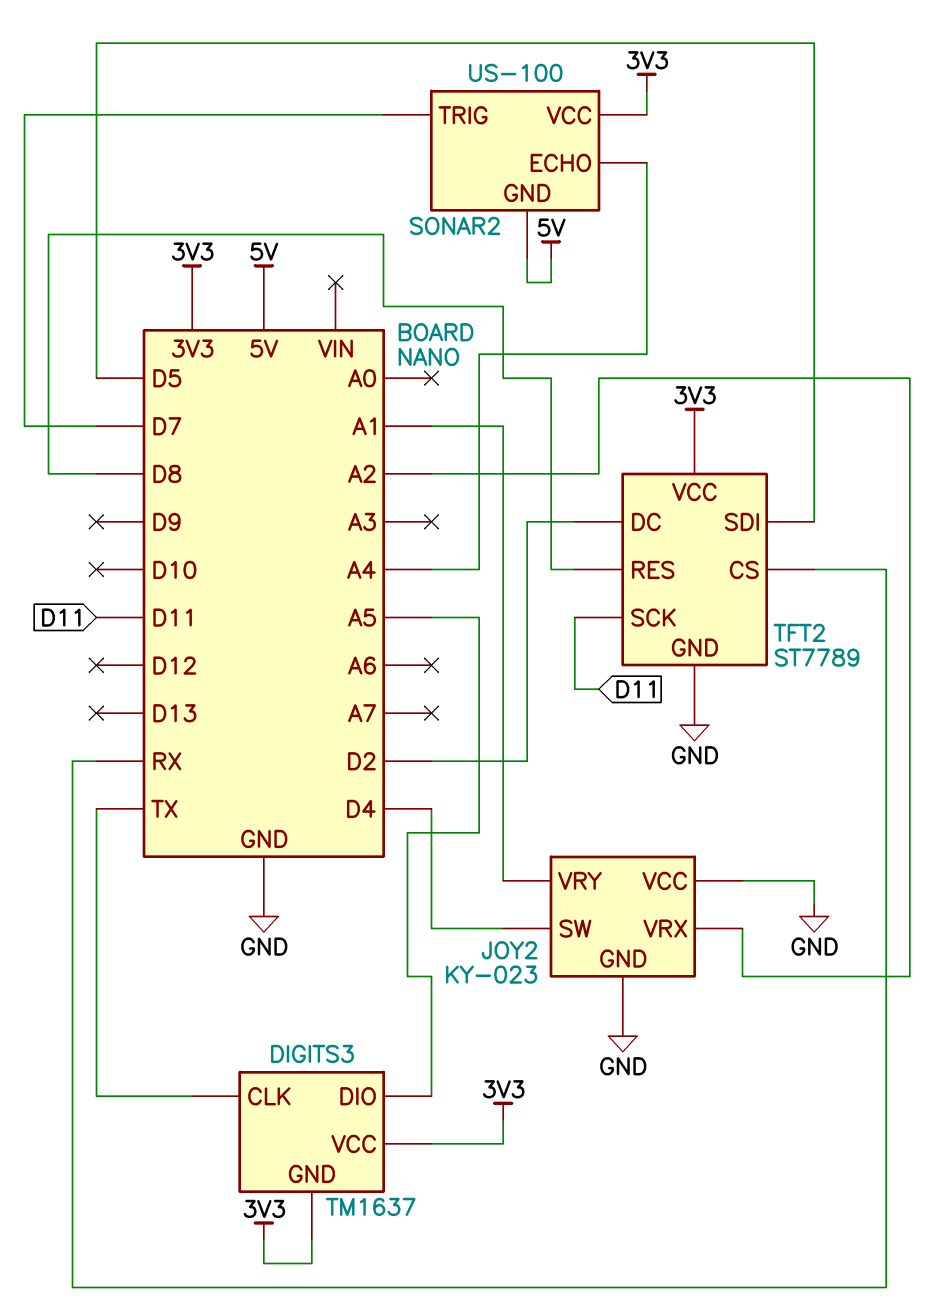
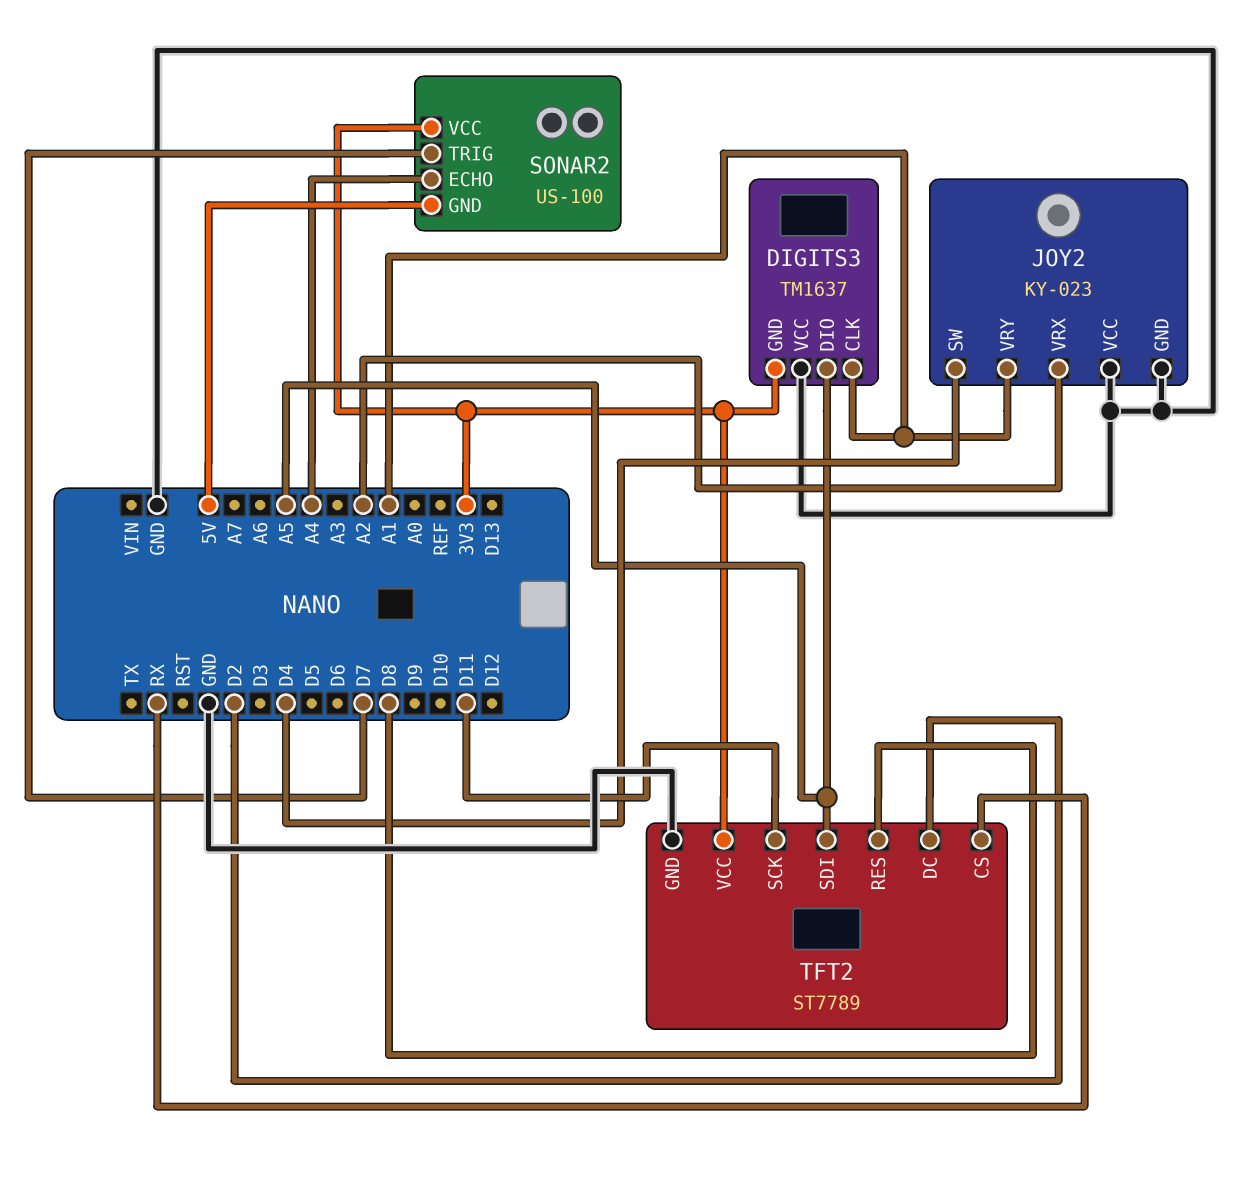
DIGITS3 pin CLK: TX -> A1
DIGITS3 pin VCC: 3V3 -> GND
TFT2 pin SDI: D5 -> A5

